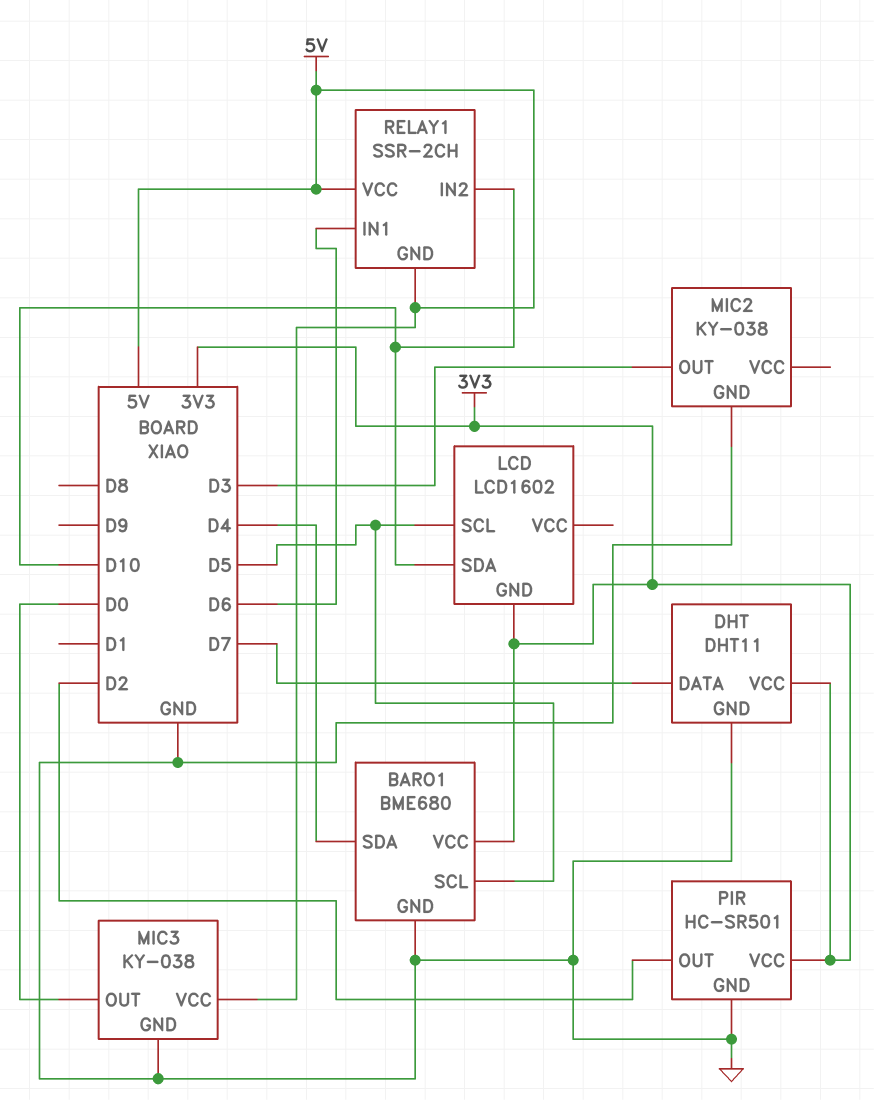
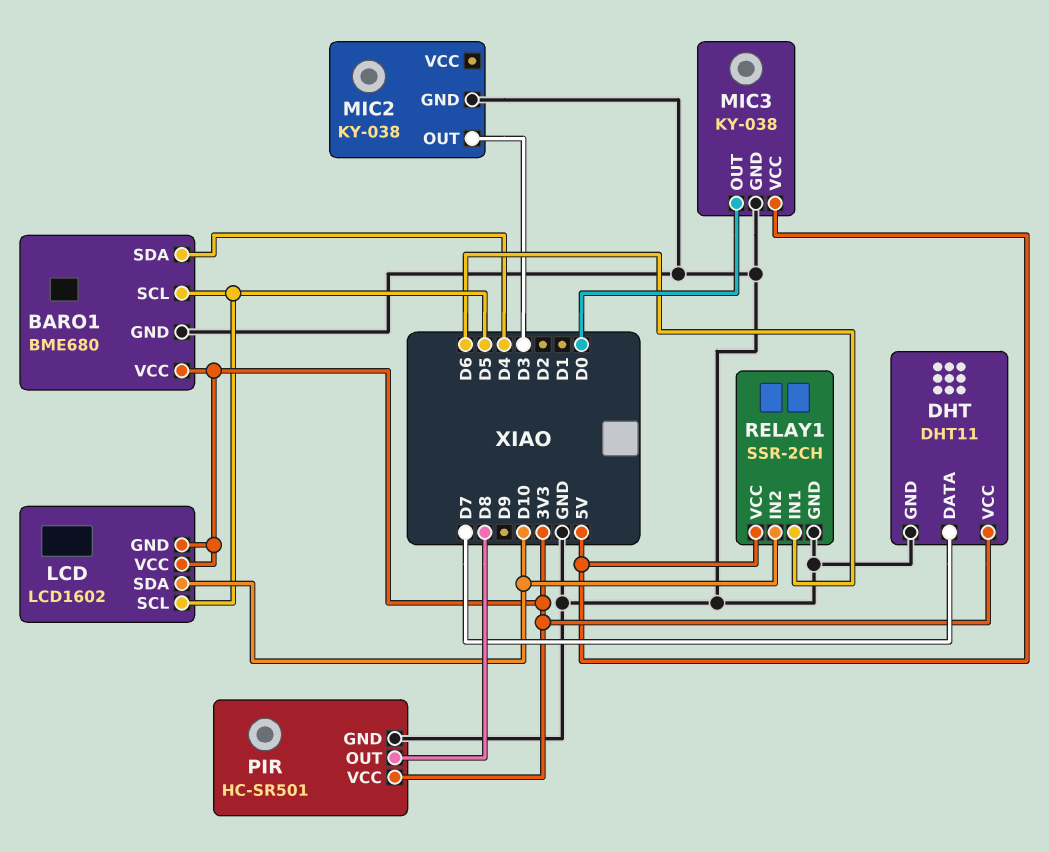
LCD pin VCC: none -> 3V3
PIR pin OUT: D2 -> D8
RELAY1 pin GND: 5V -> GND

